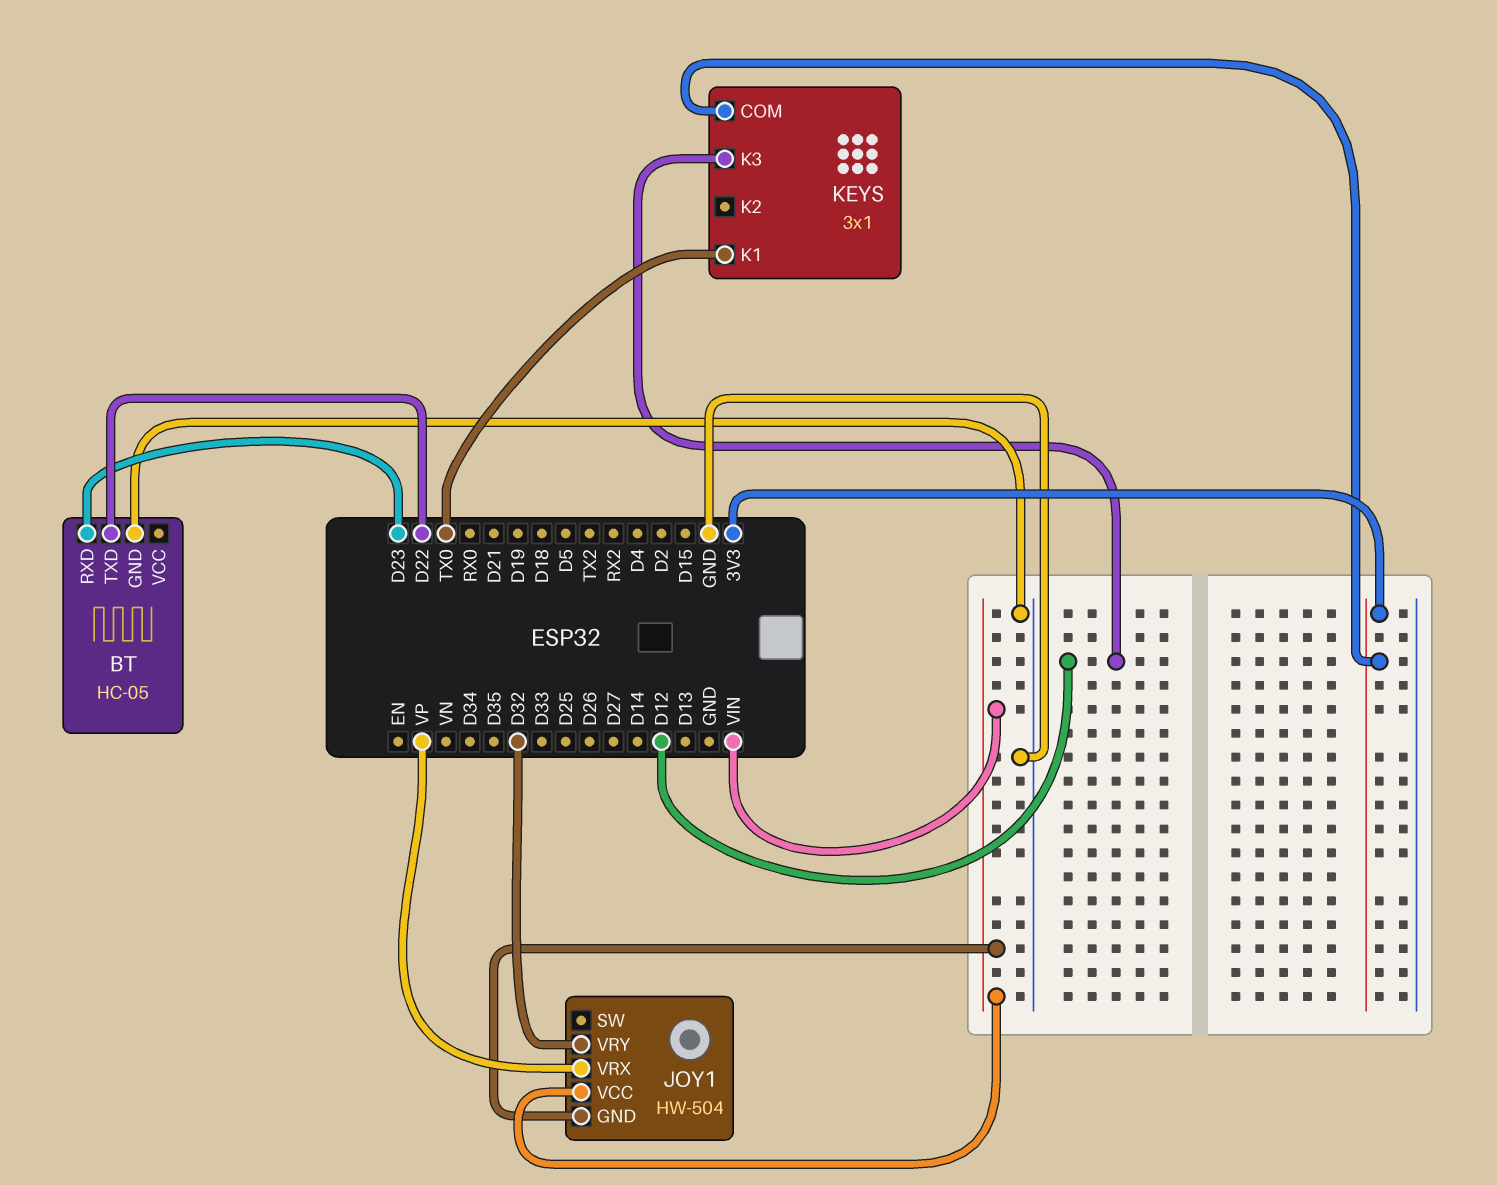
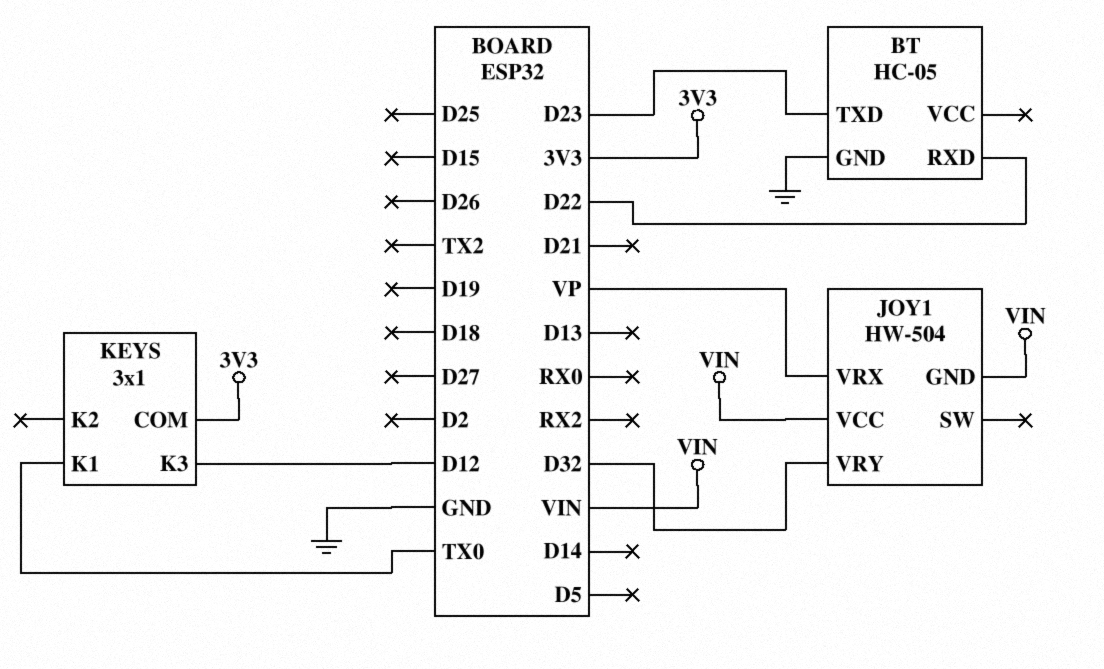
BT pin RXD: D23 -> D22
BT pin TXD: D22 -> D23

